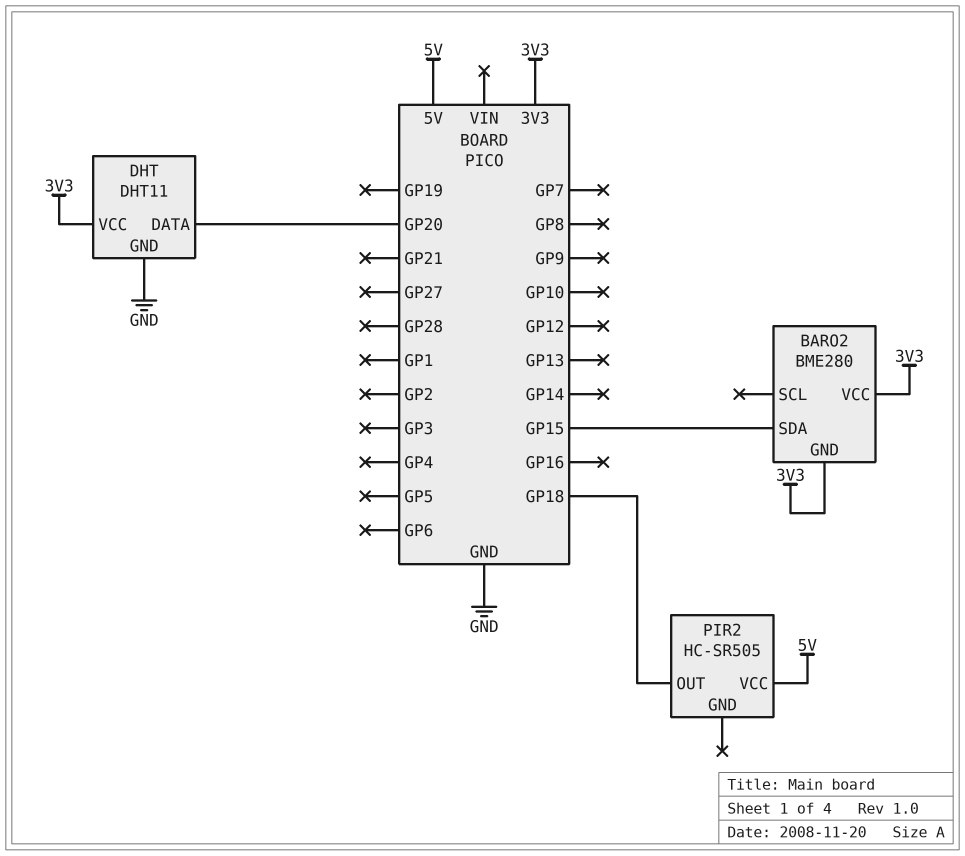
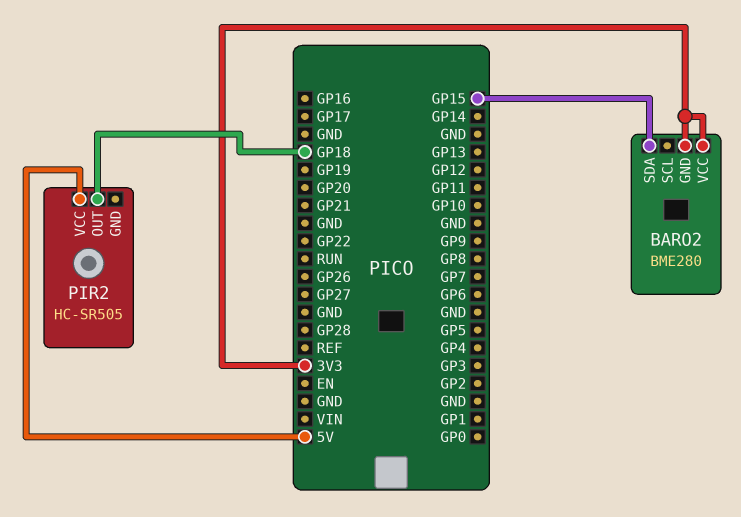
DHT: DHT11 -> none
DHT pin DATA: GP20 -> none
DHT pin GND: GND -> none
DHT pin VCC: 3V3 -> none

